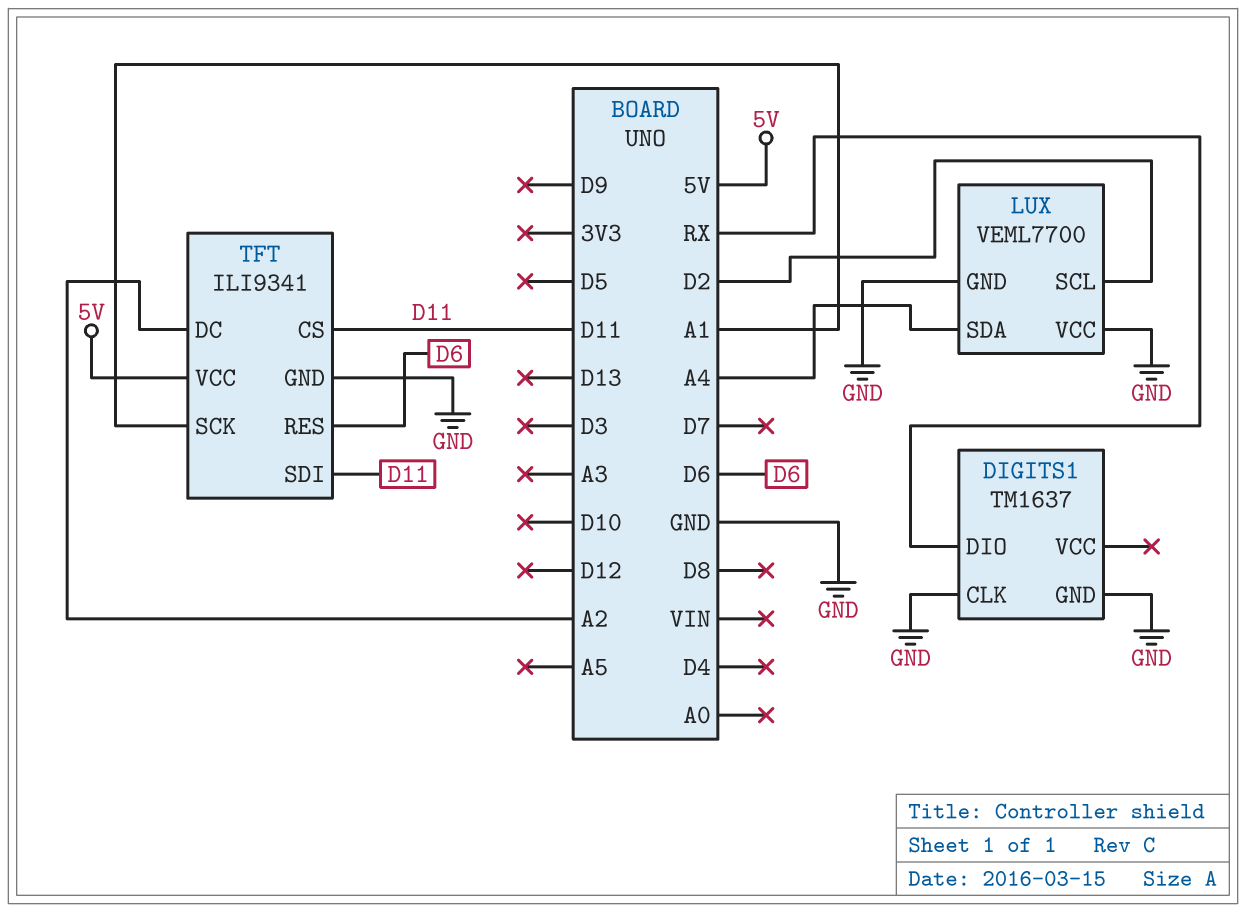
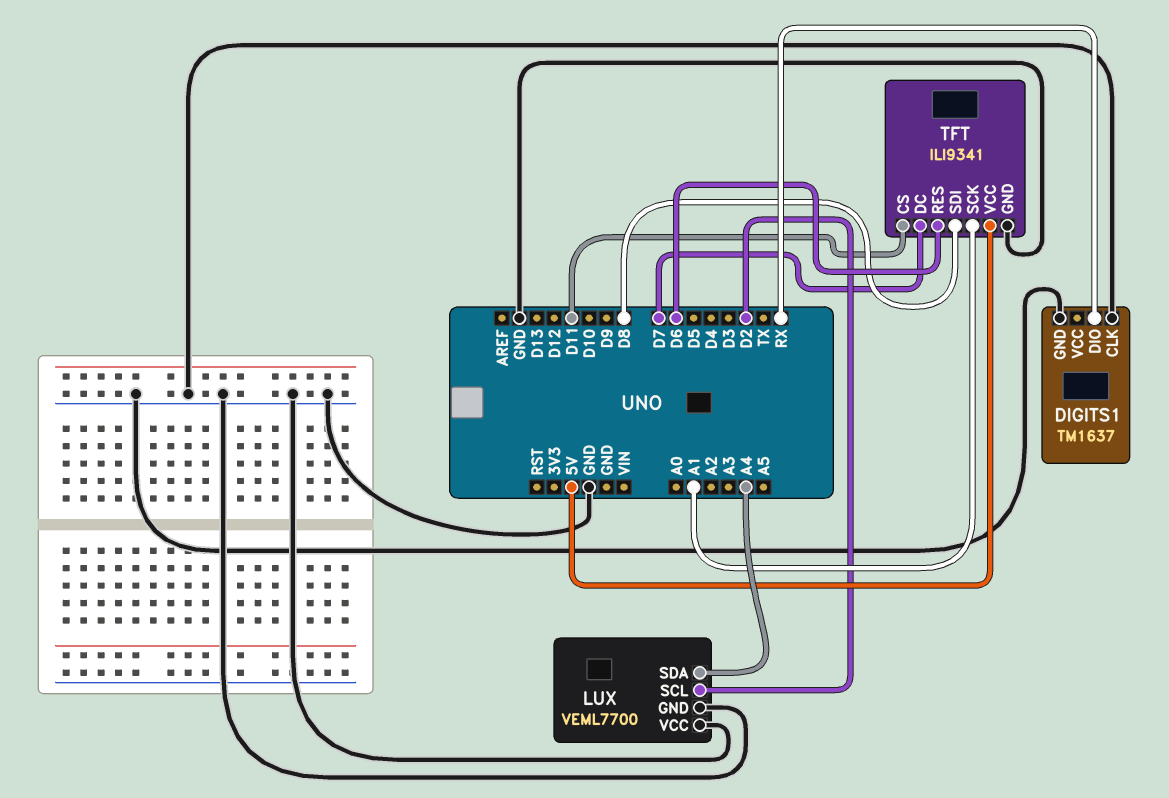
TFT pin DC: A2 -> D7
TFT pin SDI: D11 -> D8

